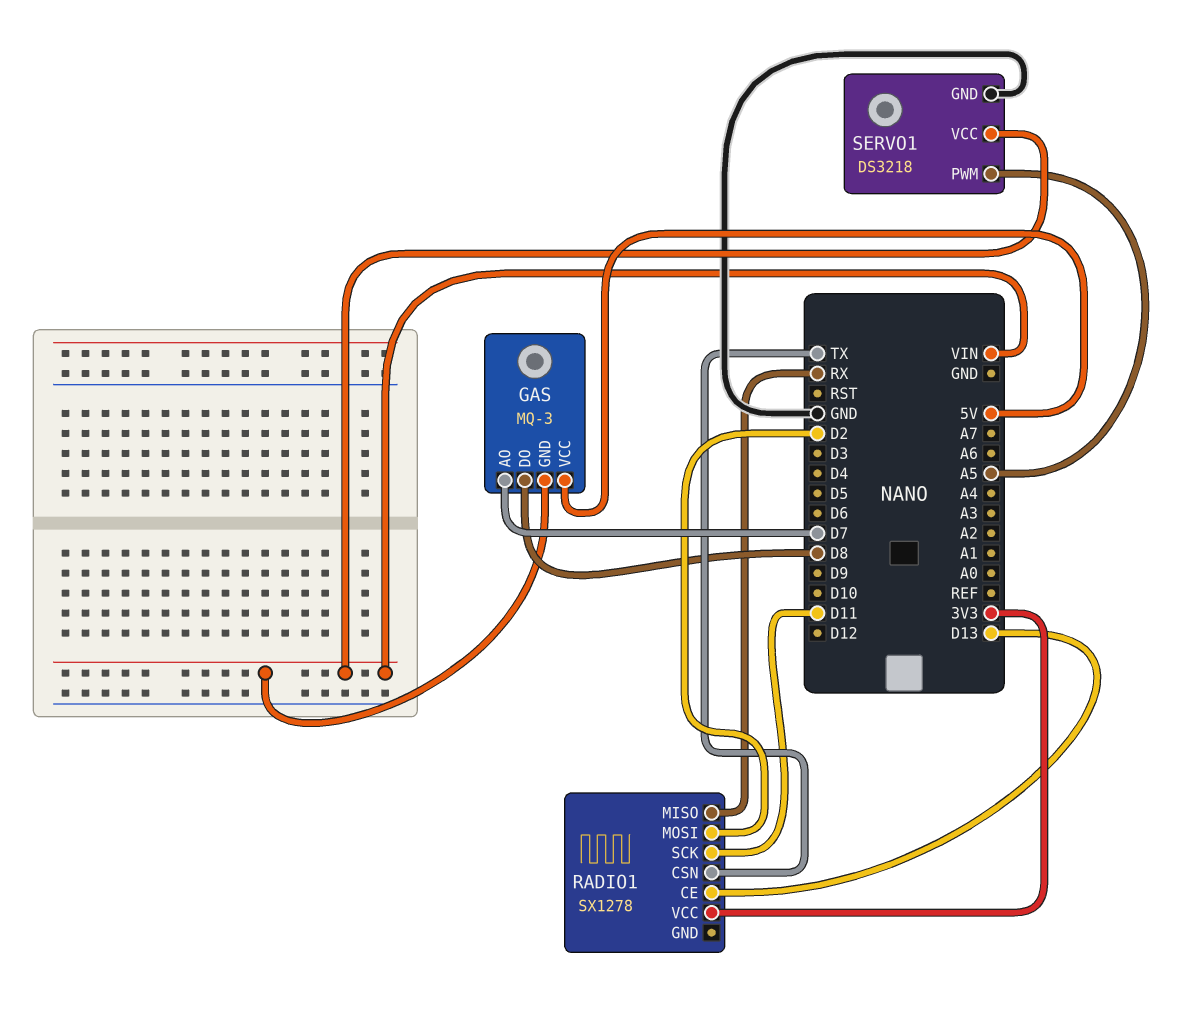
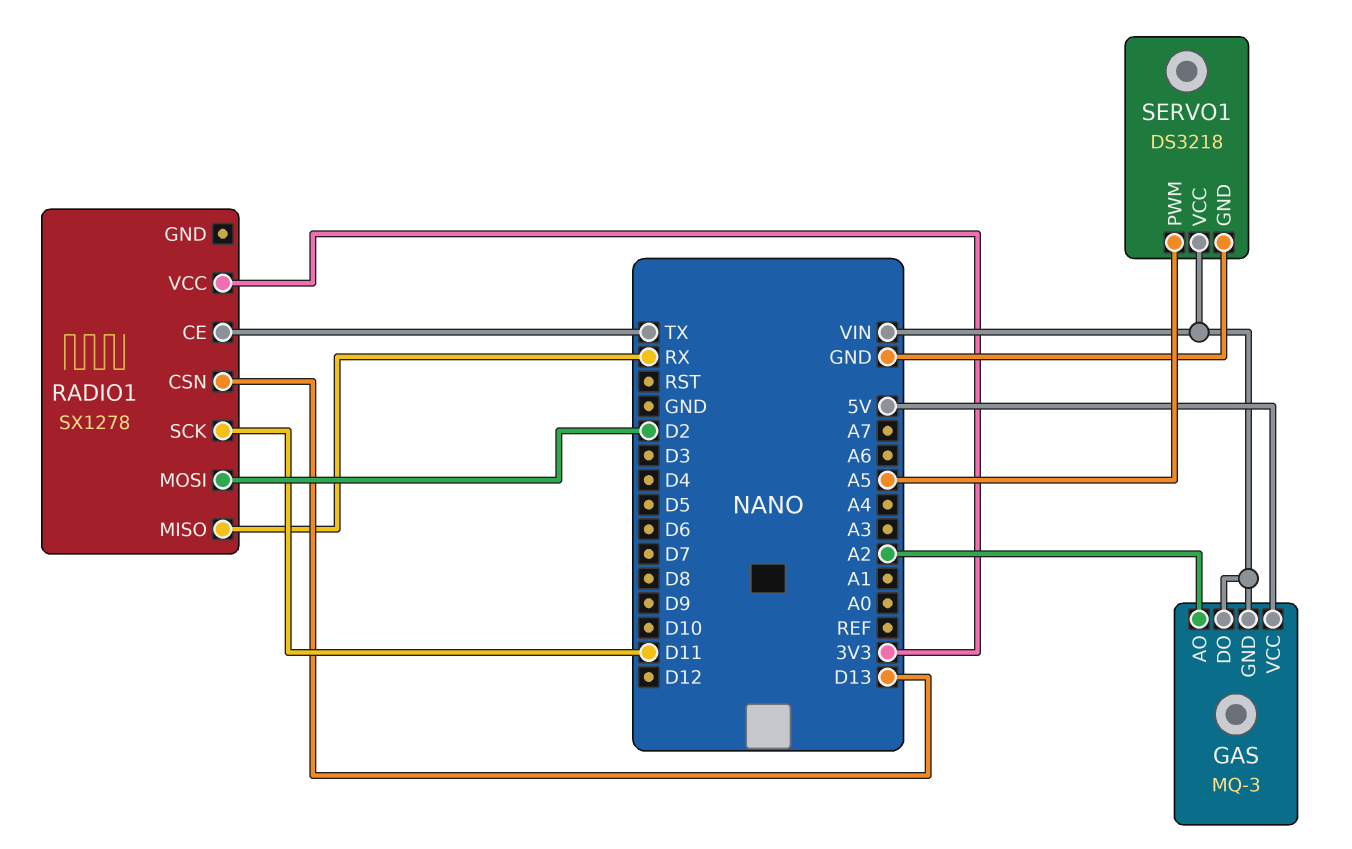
GAS pin AO: D7 -> A2
GAS pin DO: D8 -> VIN
RADIO1 pin CE: D13 -> TX
RADIO1 pin CSN: TX -> D13

